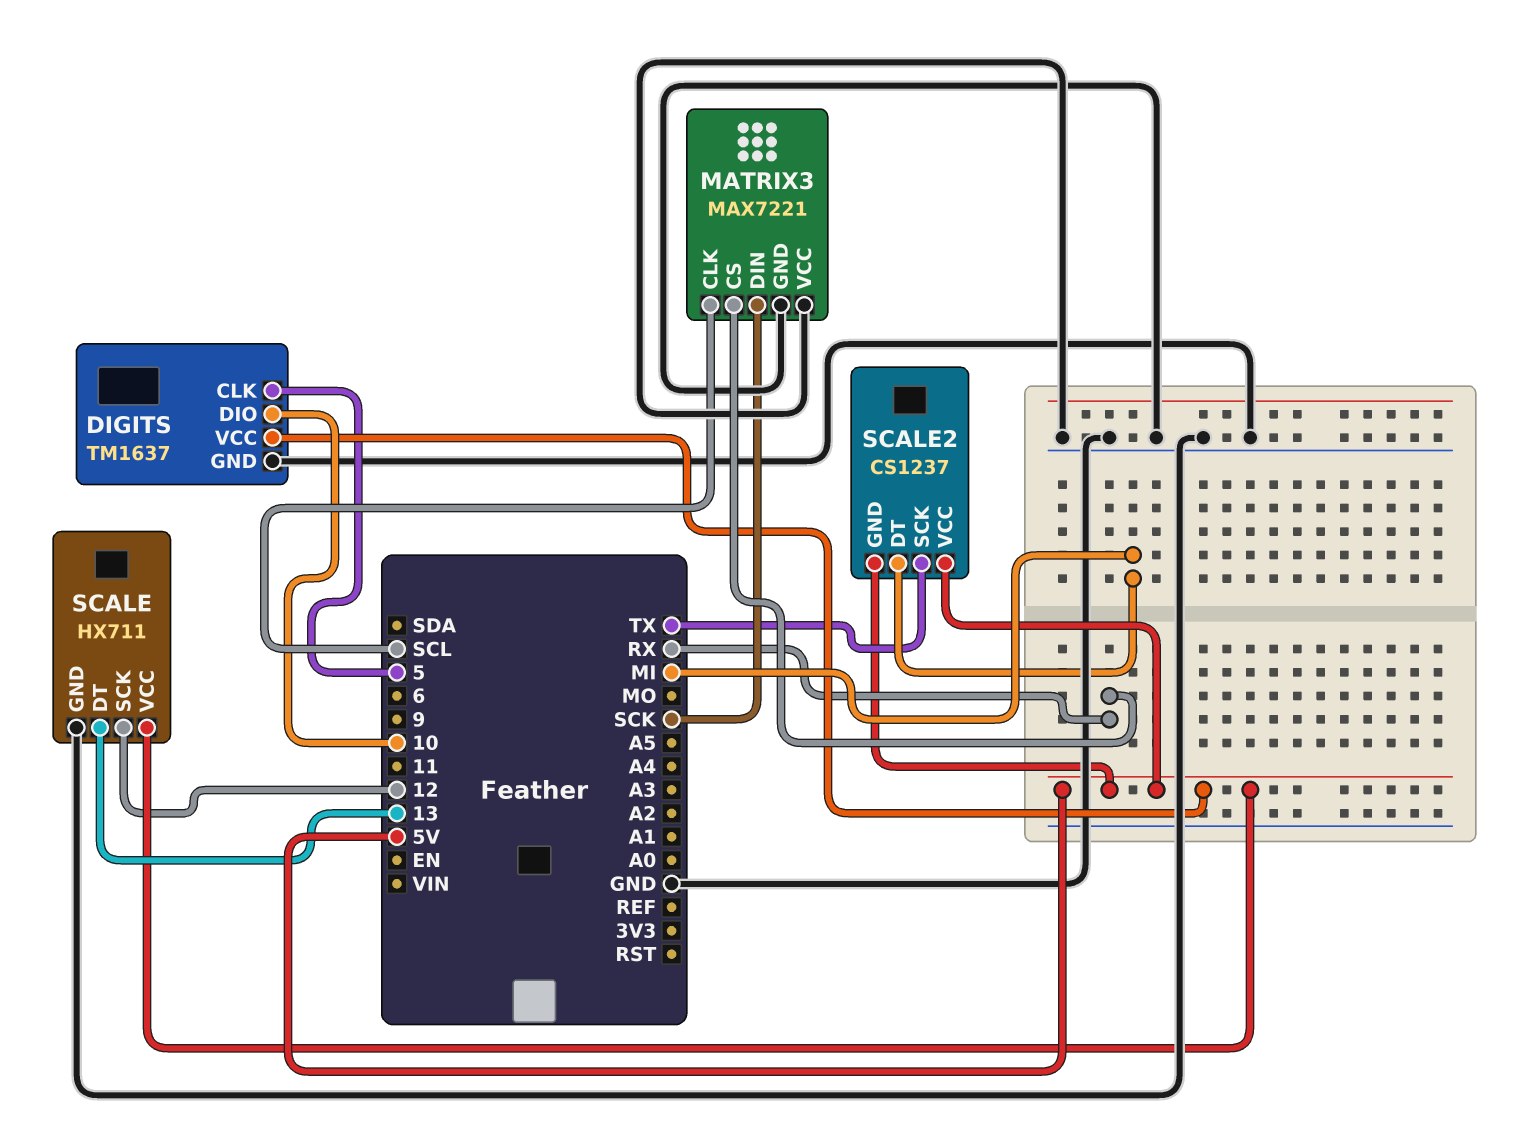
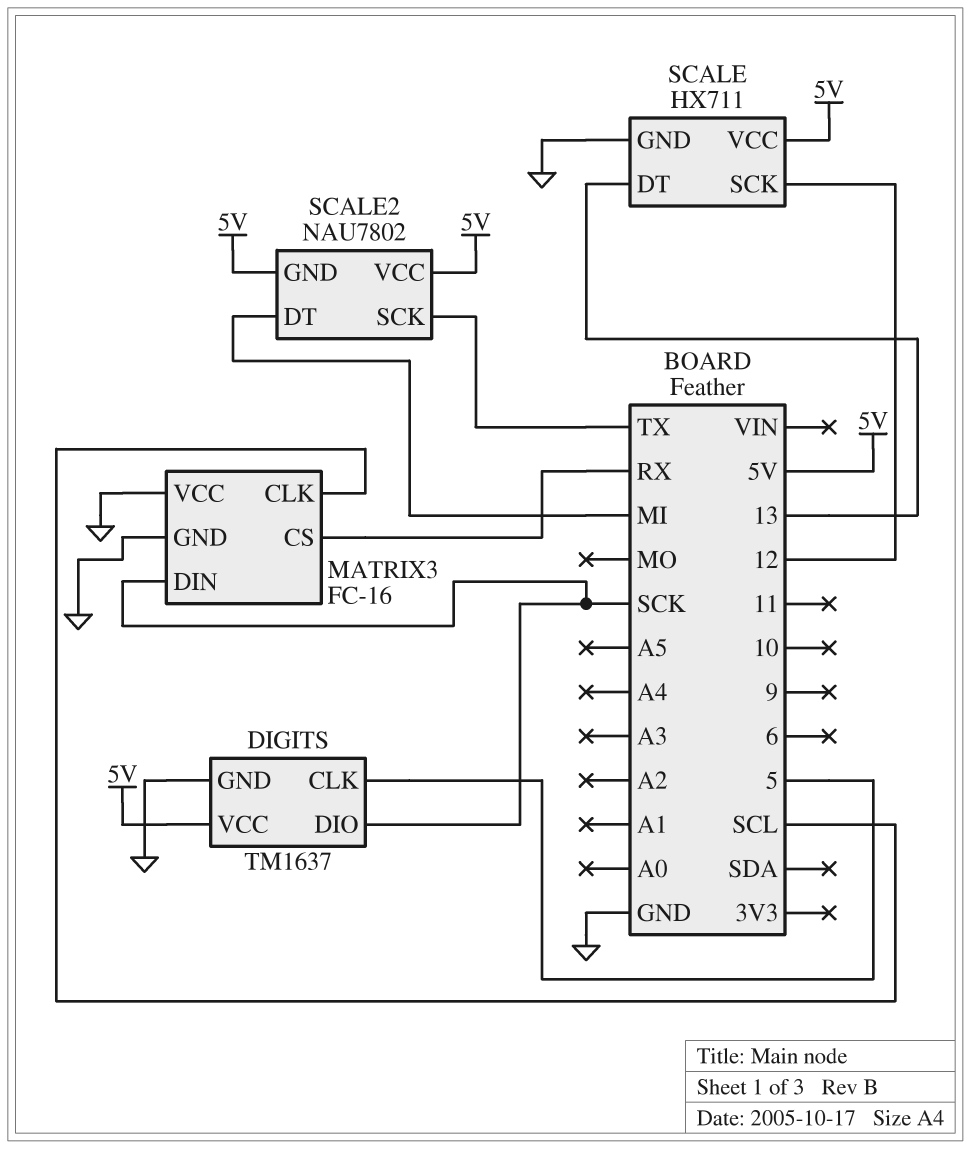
DIGITS pin DIO: 10 -> SCK
MATRIX3: MAX7221 -> FC-16
SCALE2: CS1237 -> NAU7802

